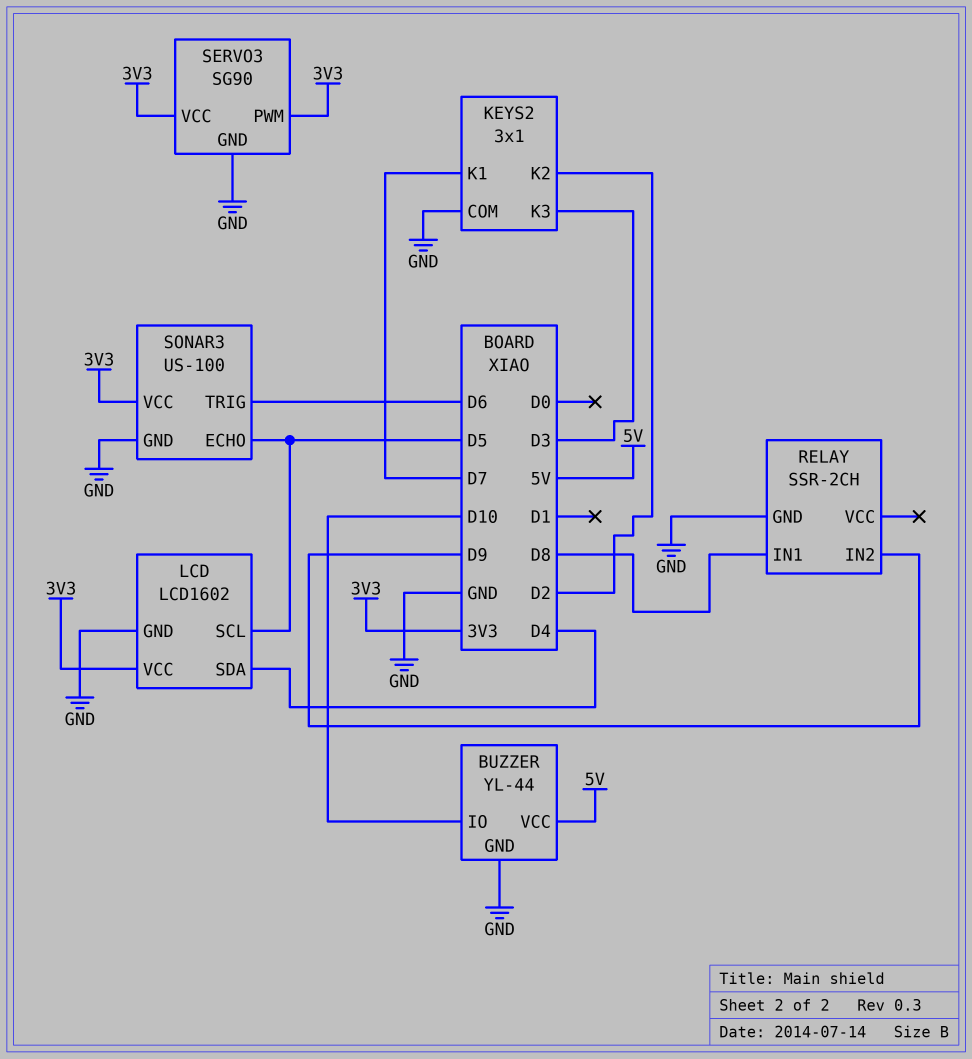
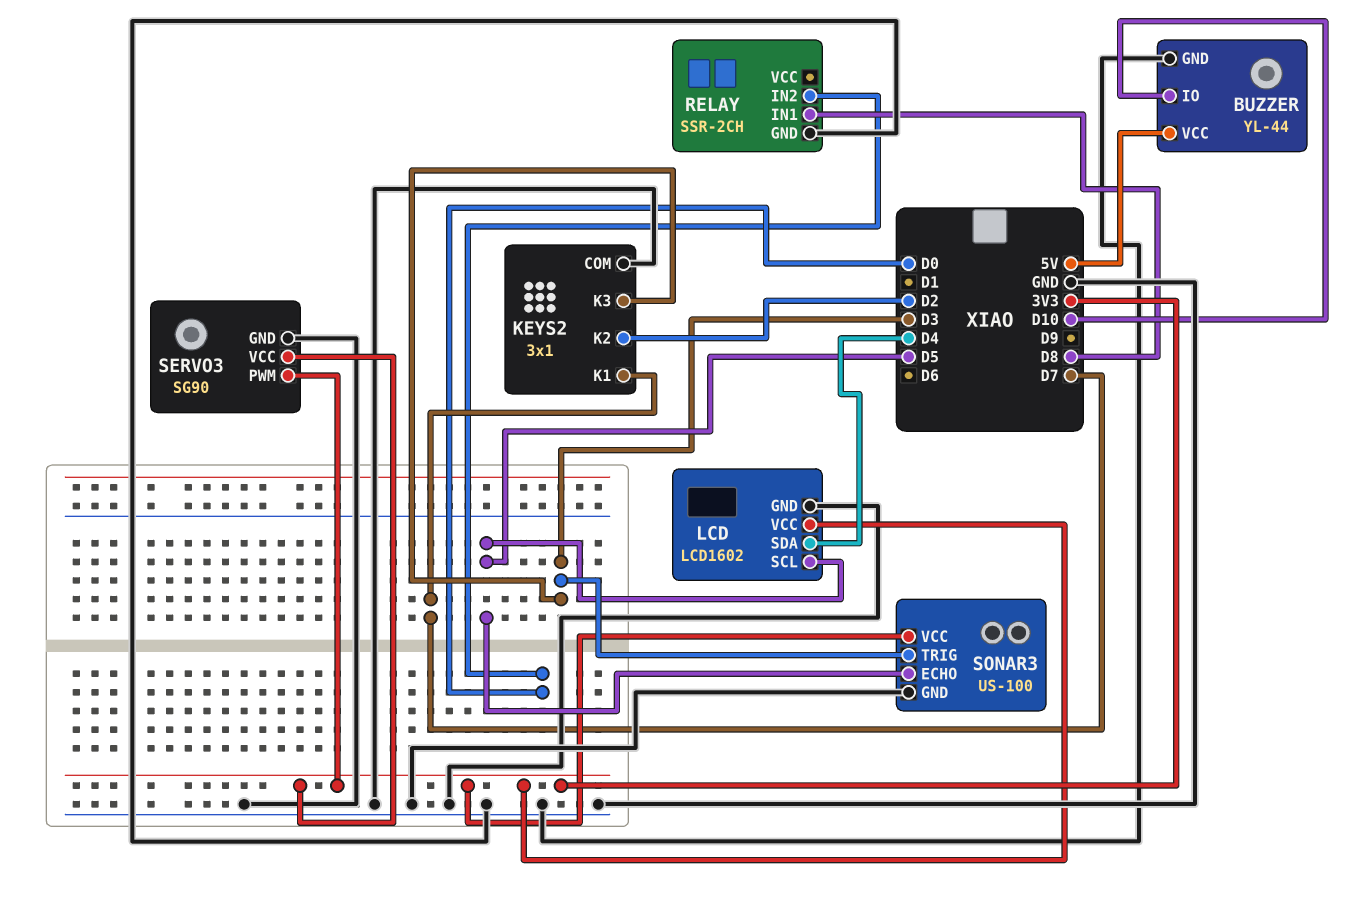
RELAY pin IN2: D9 -> D0
SONAR3 pin TRIG: D6 -> D3

